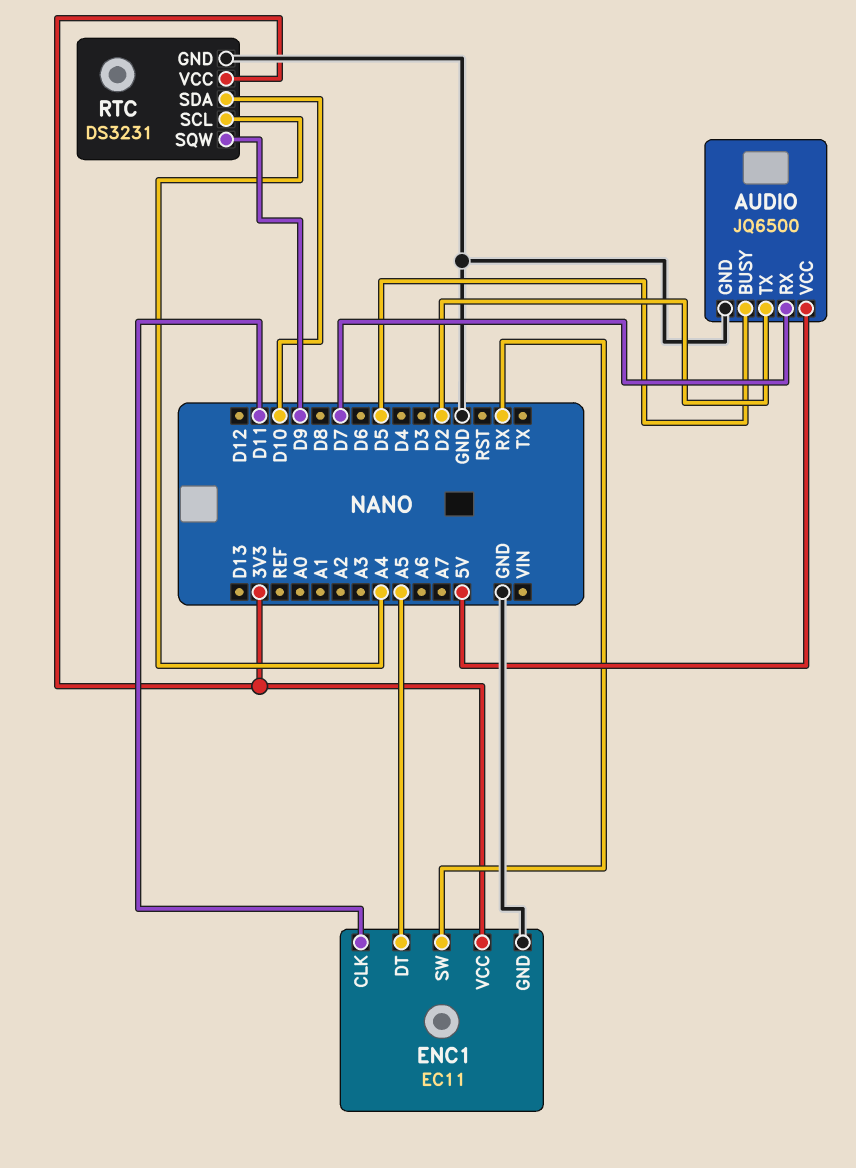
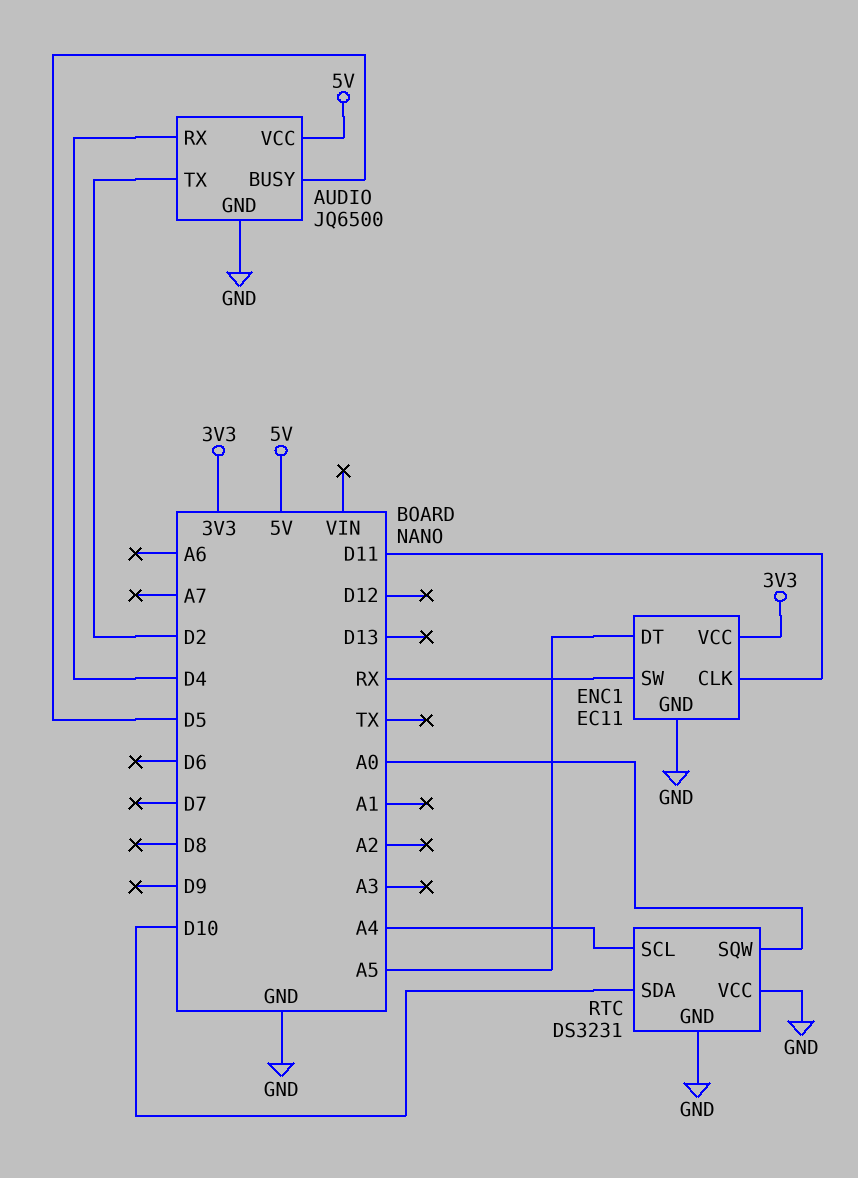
AUDIO pin RX: D7 -> D4
RTC pin SQW: D9 -> A0
RTC pin VCC: 3V3 -> GND

